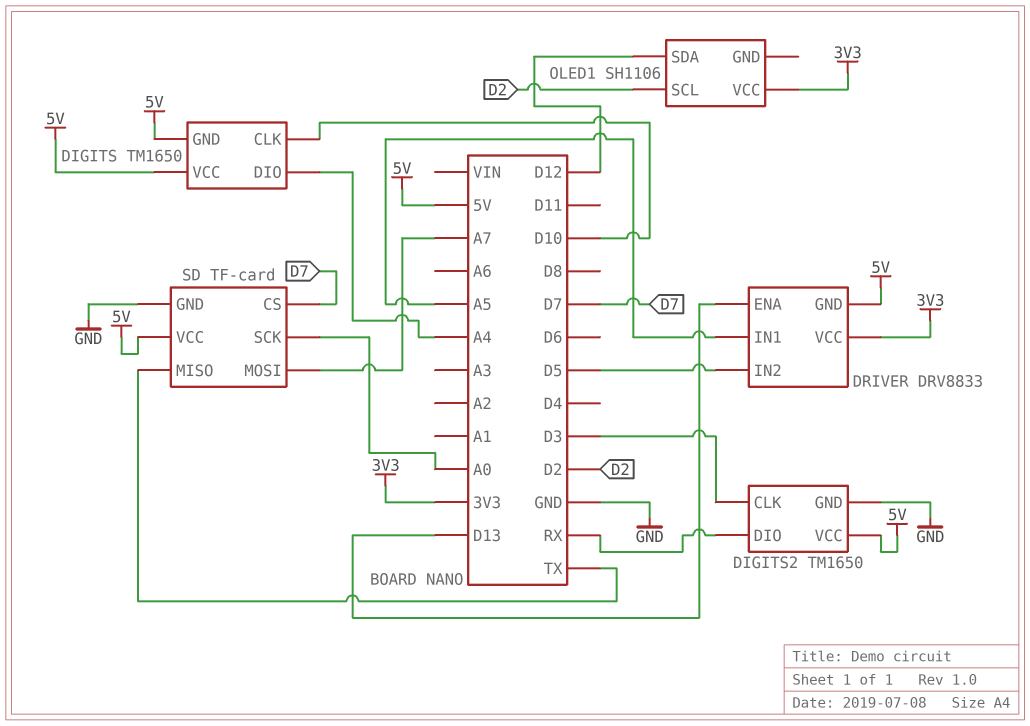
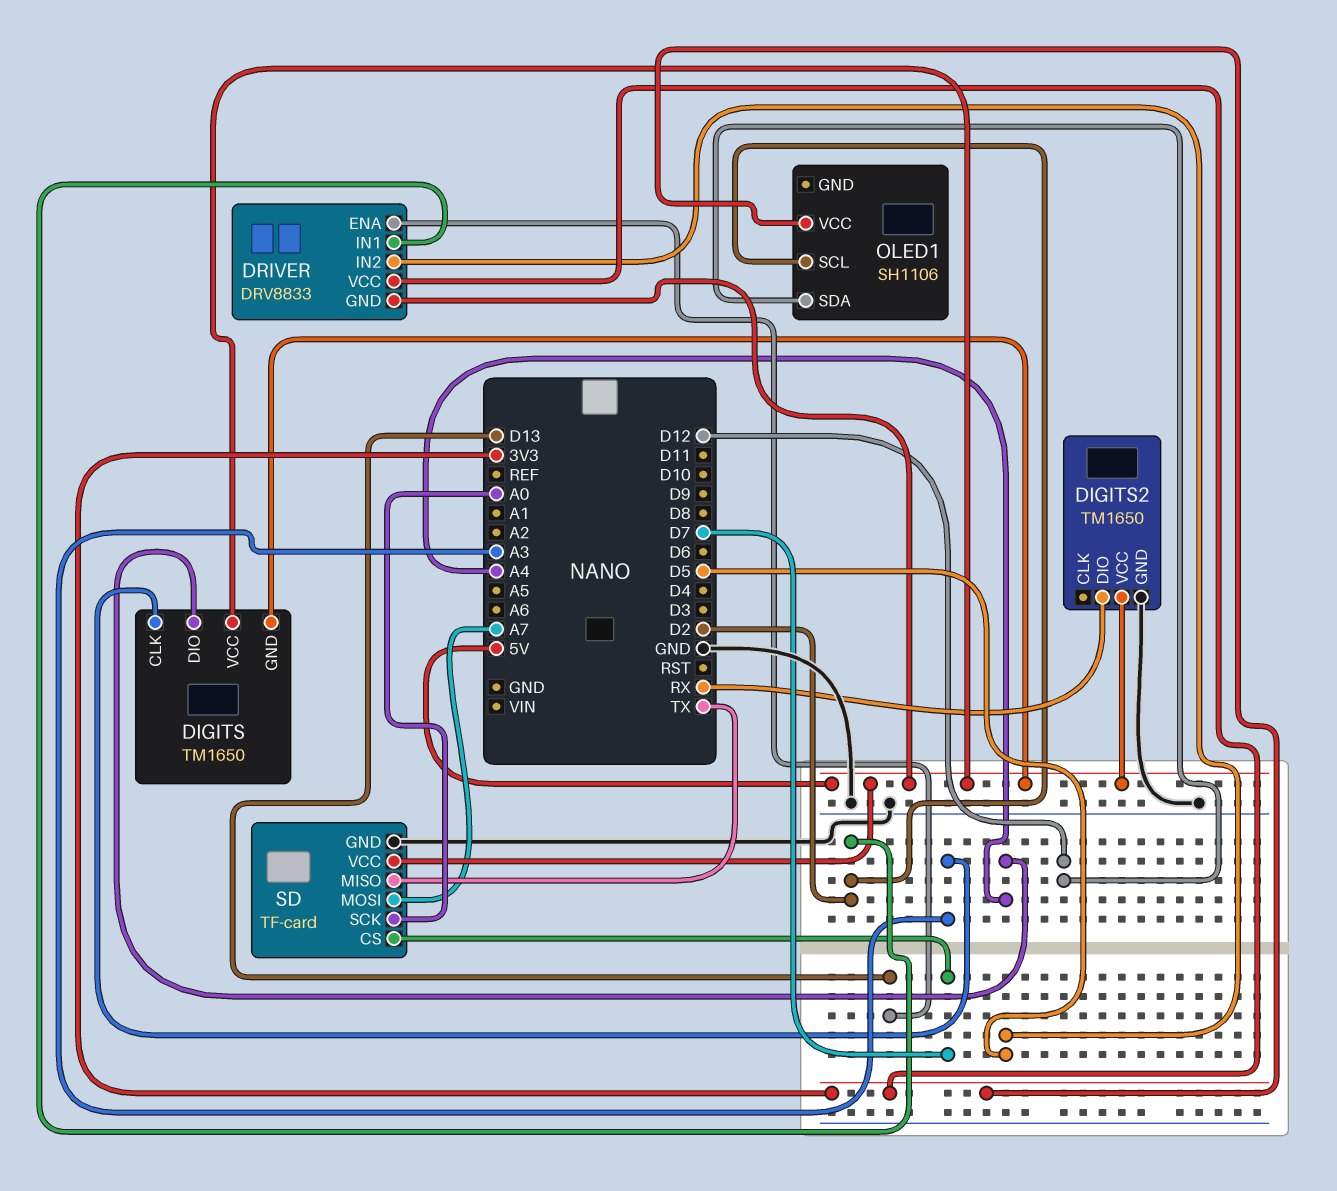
DIGITS pin CLK: D10 -> A3
DIGITS2 pin CLK: D3 -> none
DRIVER pin IN1: A5 -> D2

